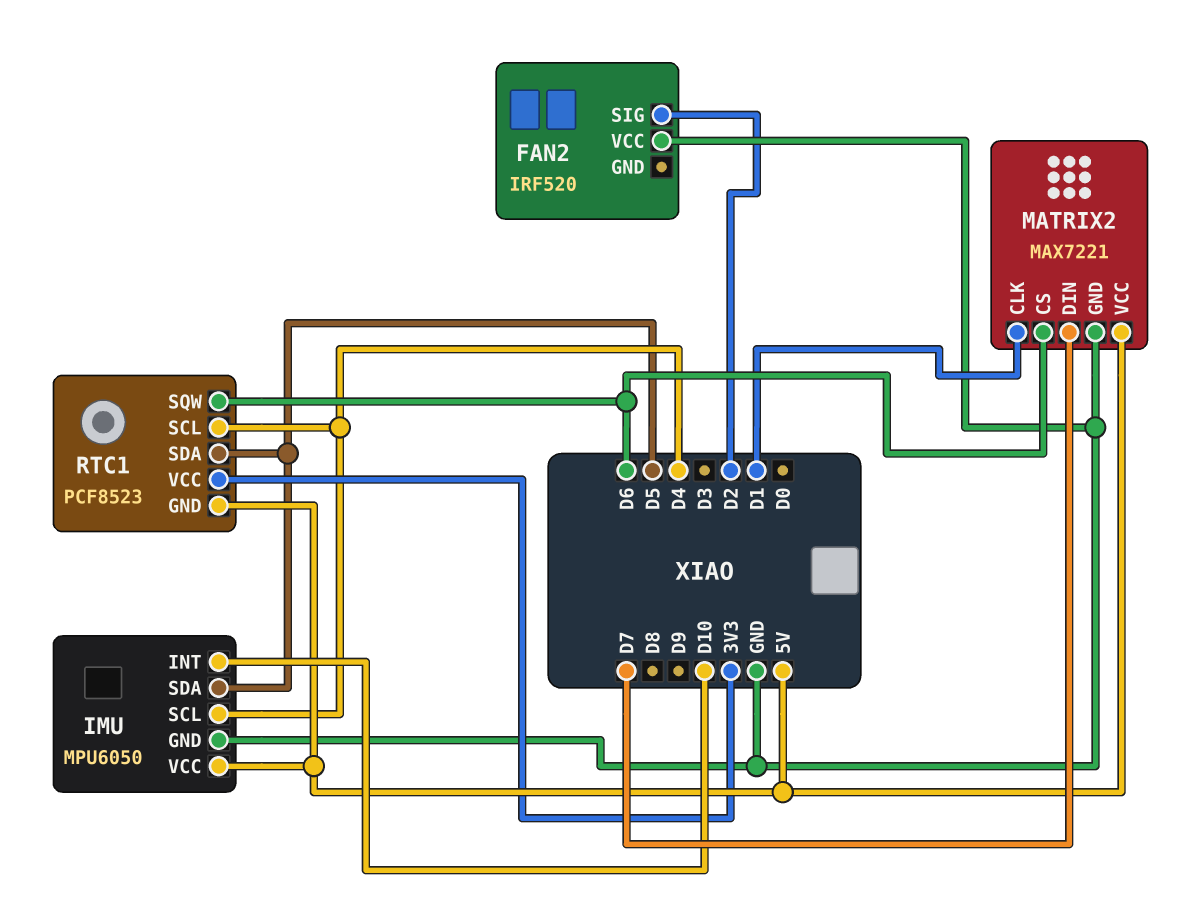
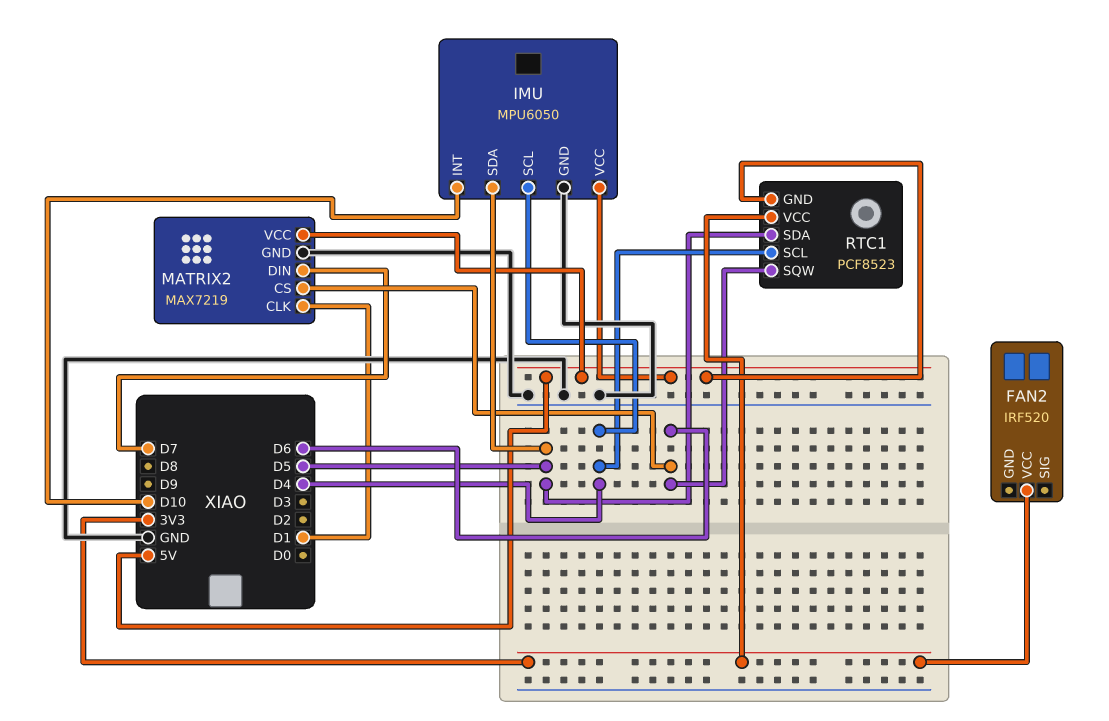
FAN2 pin SIG: D2 -> none
FAN2 pin VCC: GND -> 3V3
MATRIX2: MAX7221 -> MAX7219

